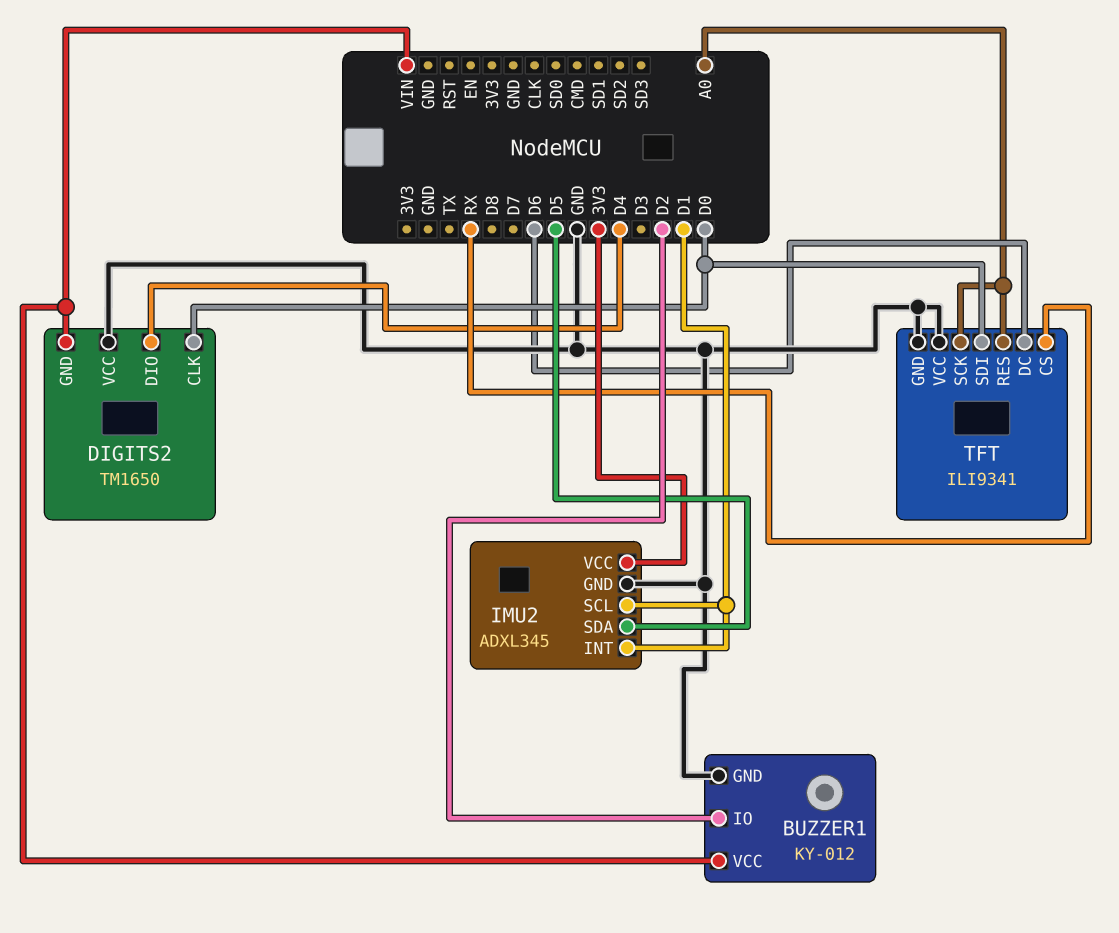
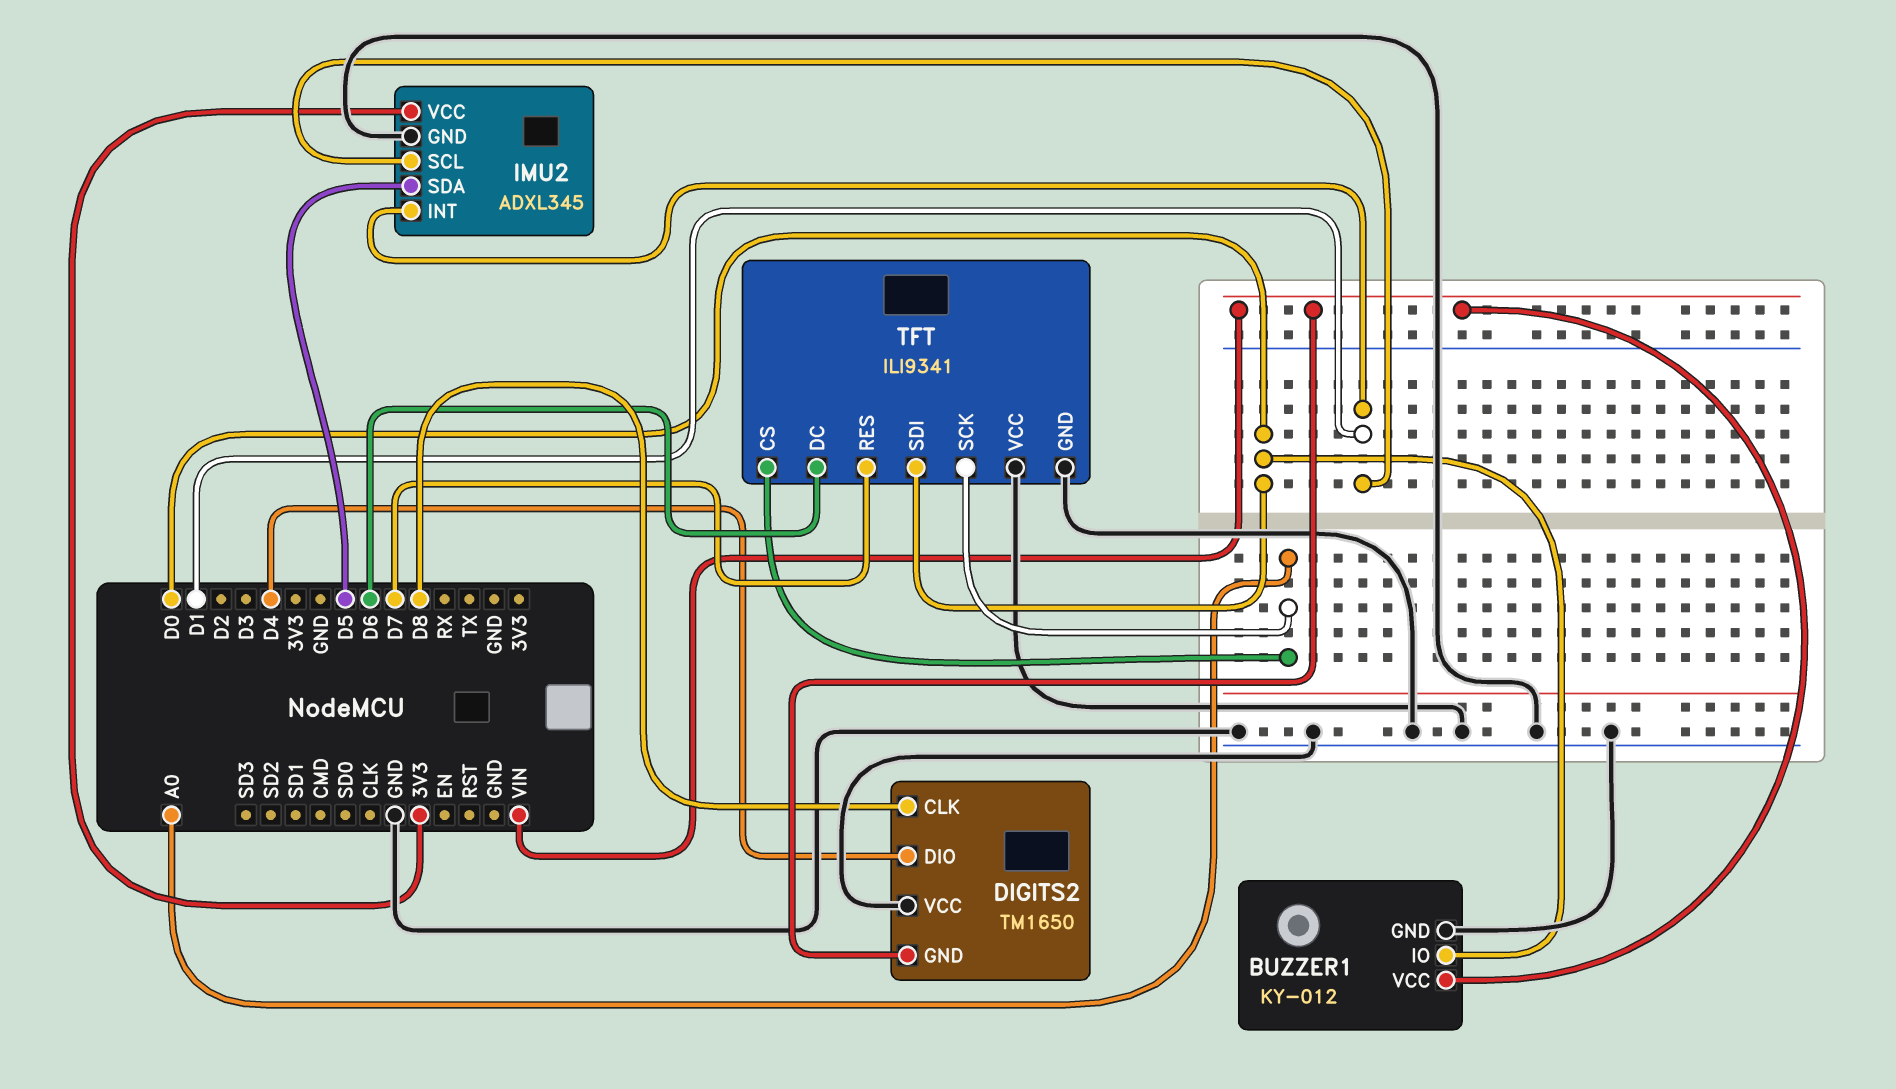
BUZZER1 pin IO: D2 -> D0
DIGITS2 pin CLK: D0 -> D8
TFT pin CS: RX -> A0
TFT pin RES: A0 -> D7

